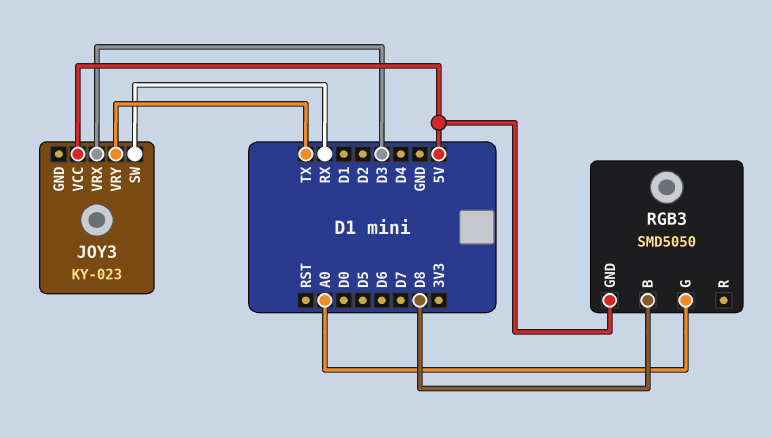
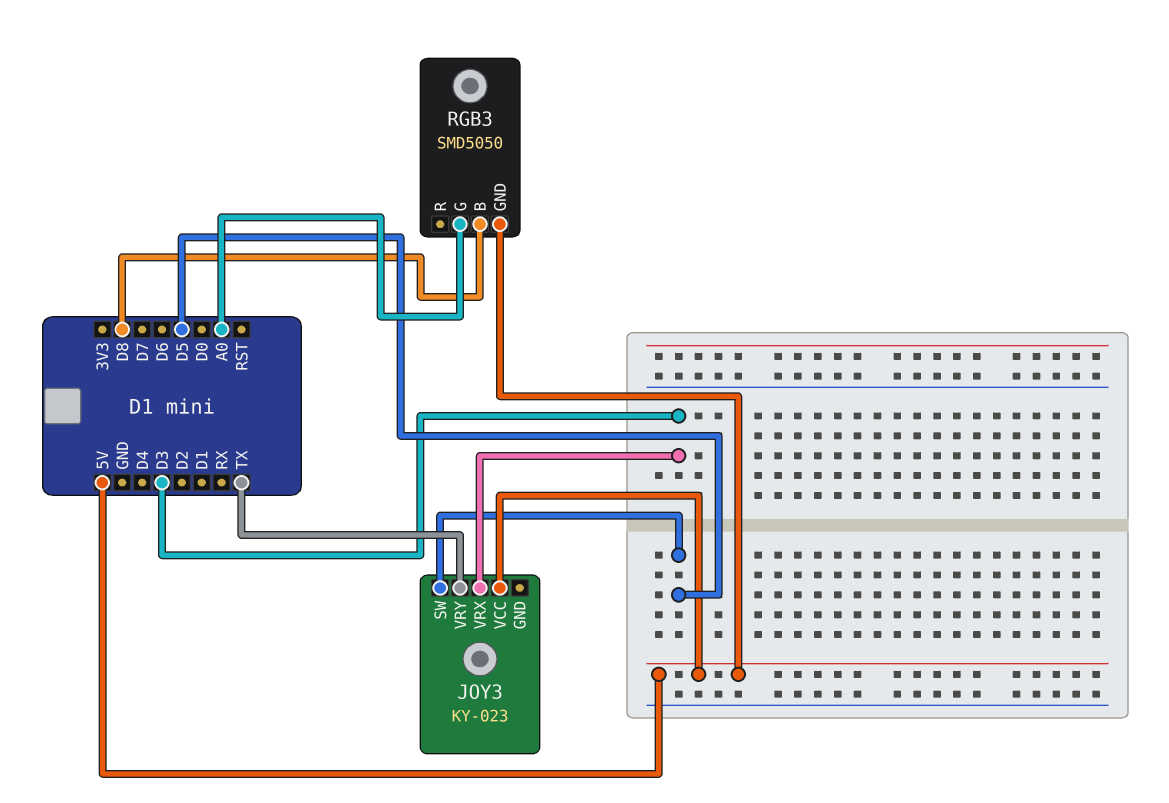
JOY3 pin SW: RX -> D5

